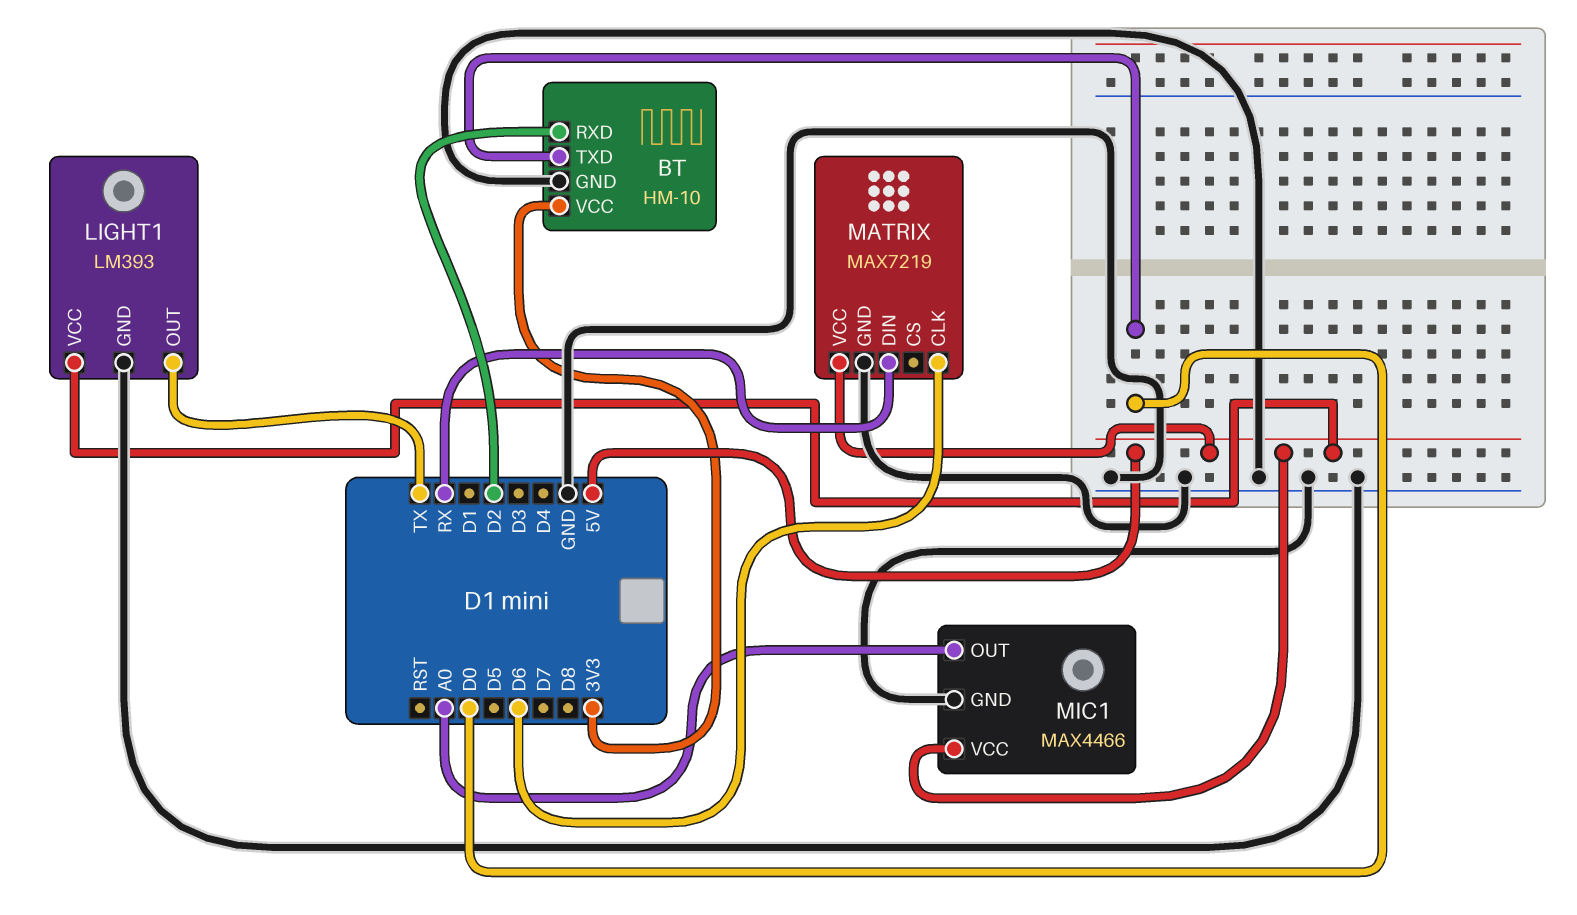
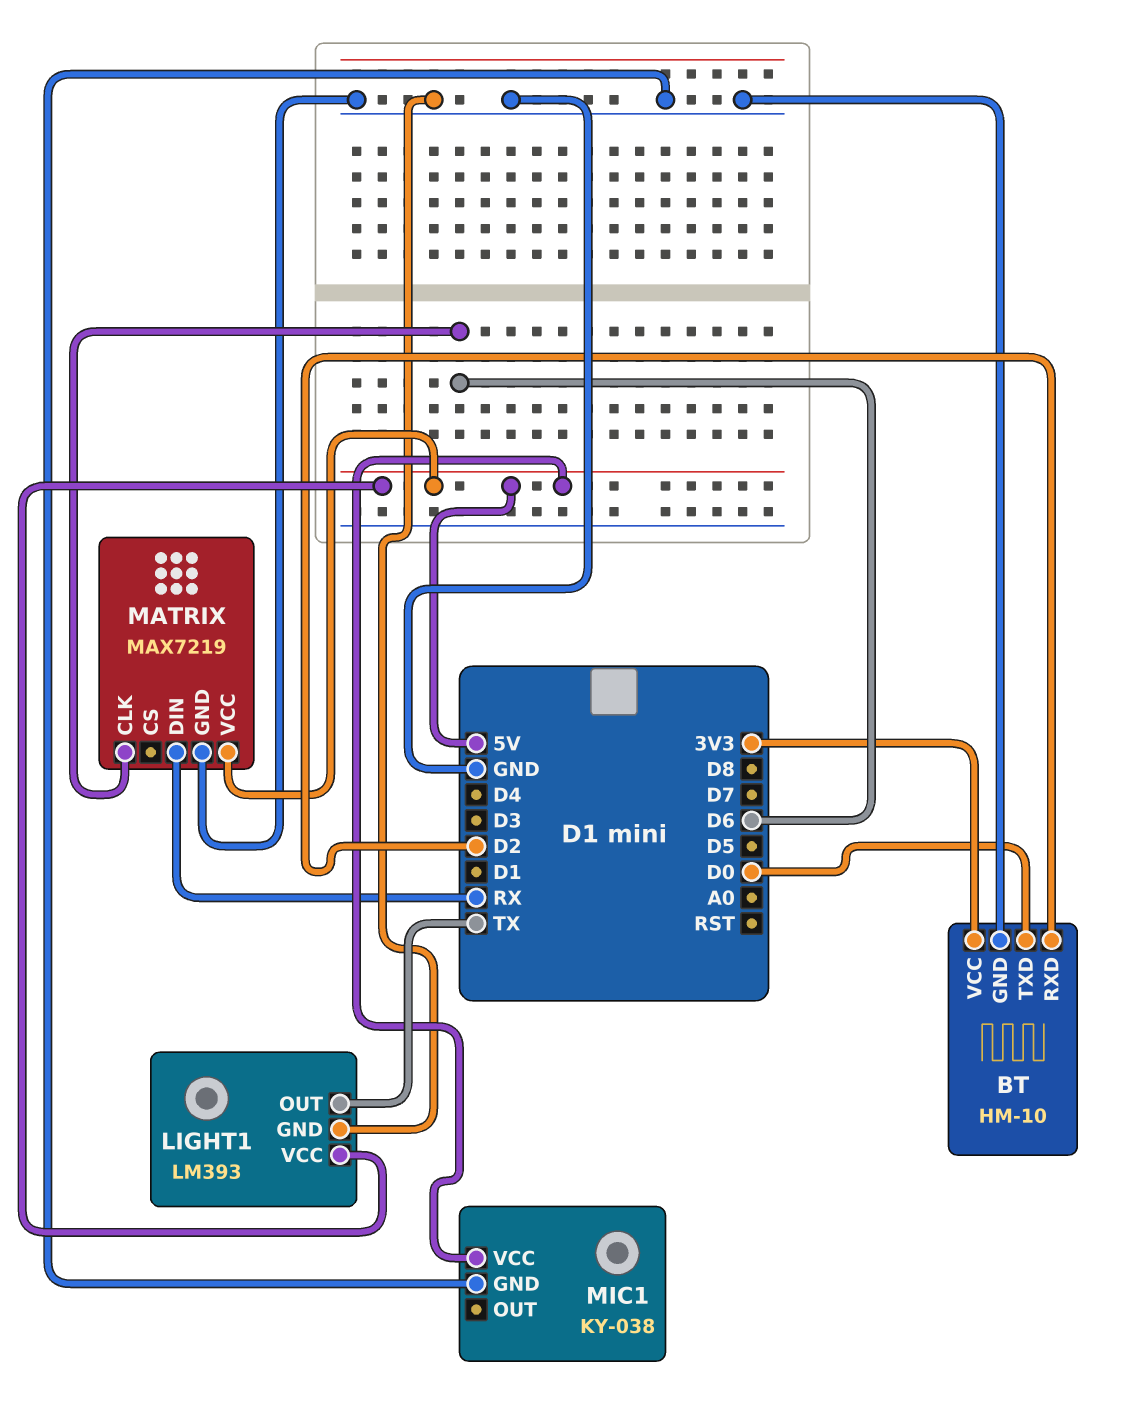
MIC1: MAX4466 -> KY-038
MIC1 pin OUT: A0 -> none

